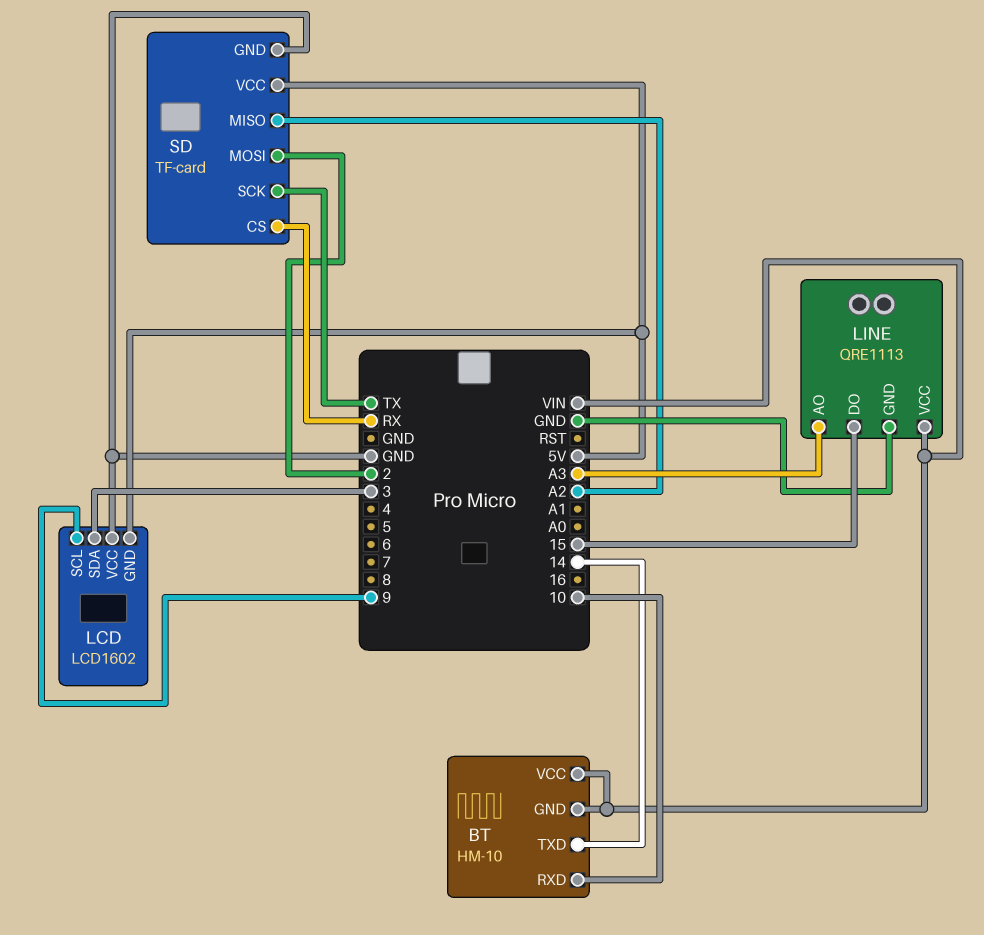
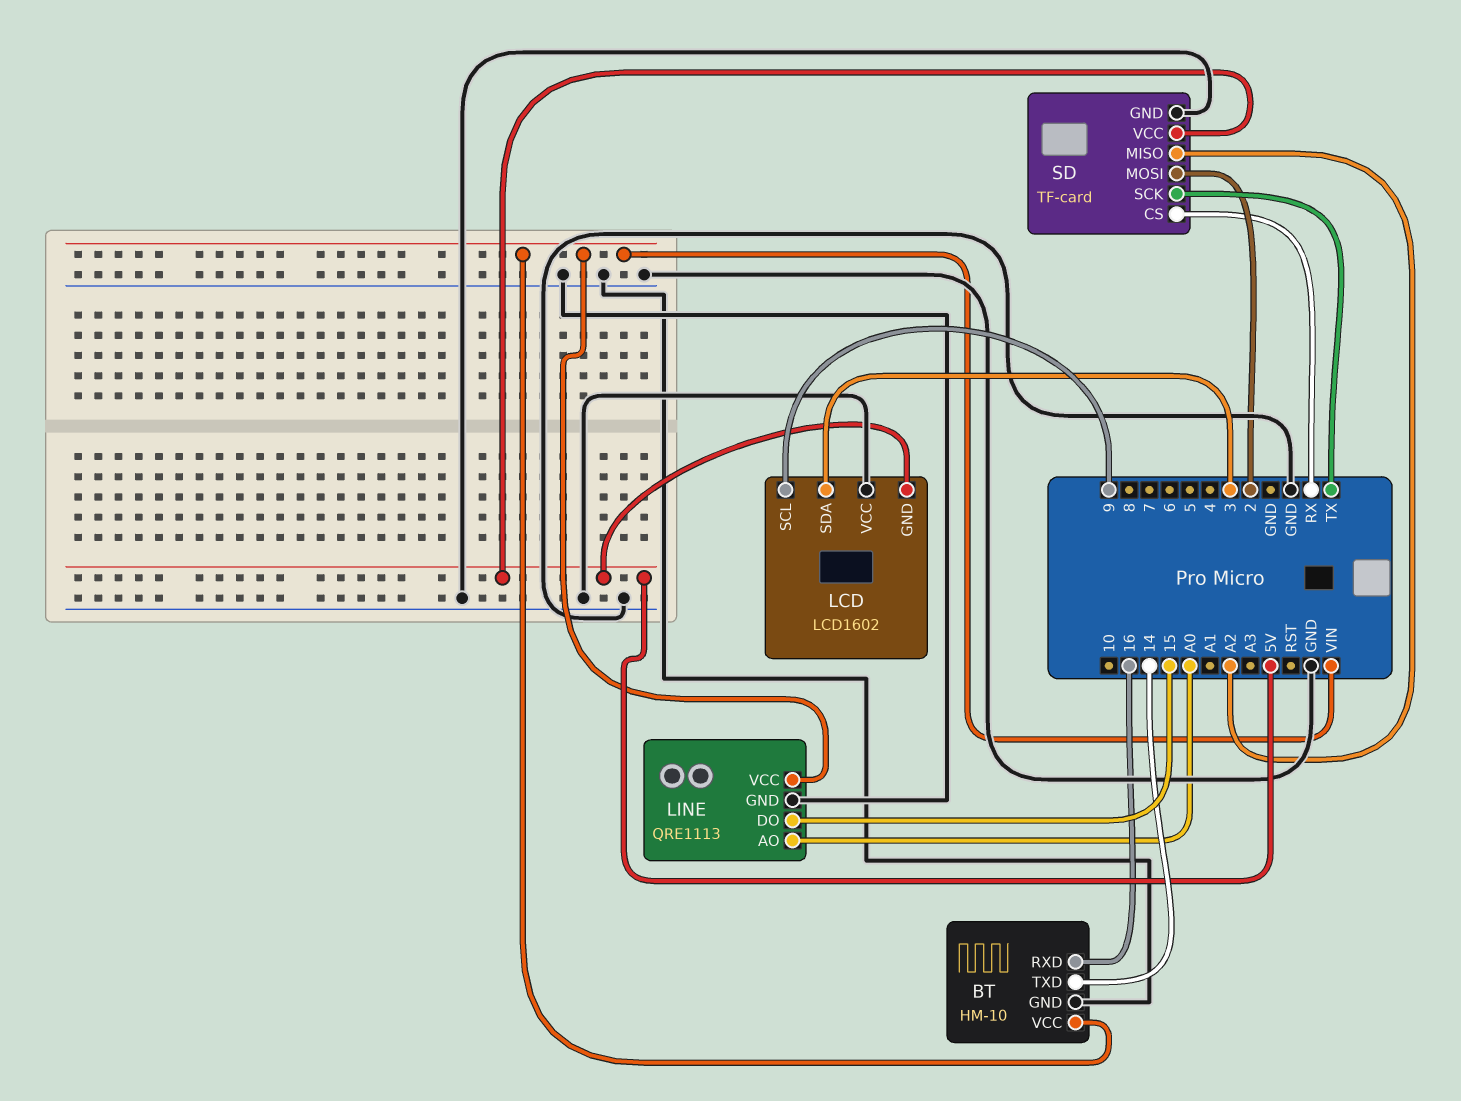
BT pin GND: VIN -> GND
BT pin RXD: 10 -> 16
LINE pin AO: A3 -> A0

